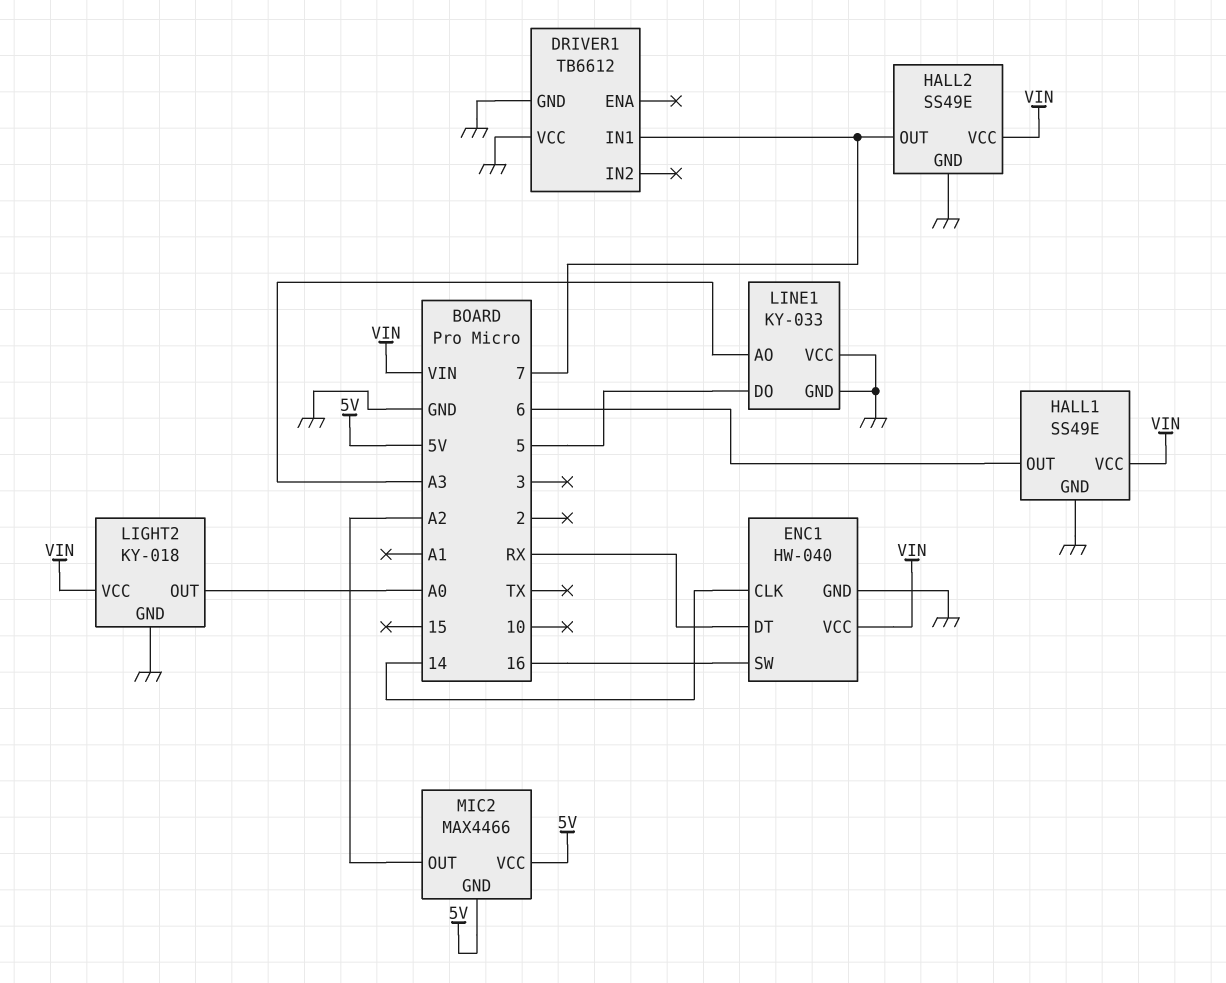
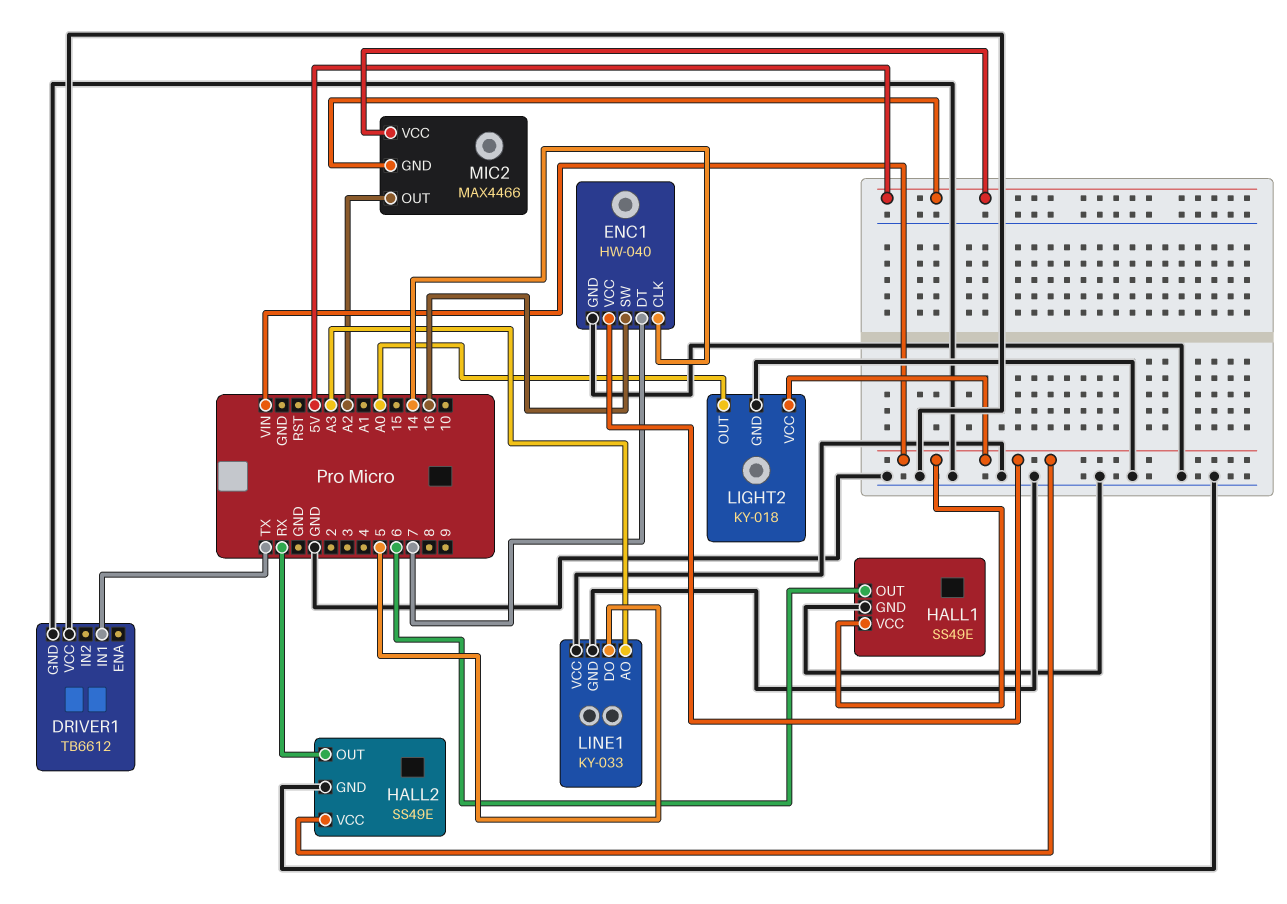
DRIVER1 pin IN1: 7 -> TX
ENC1 pin DT: RX -> 7
HALL2 pin OUT: 7 -> RX

